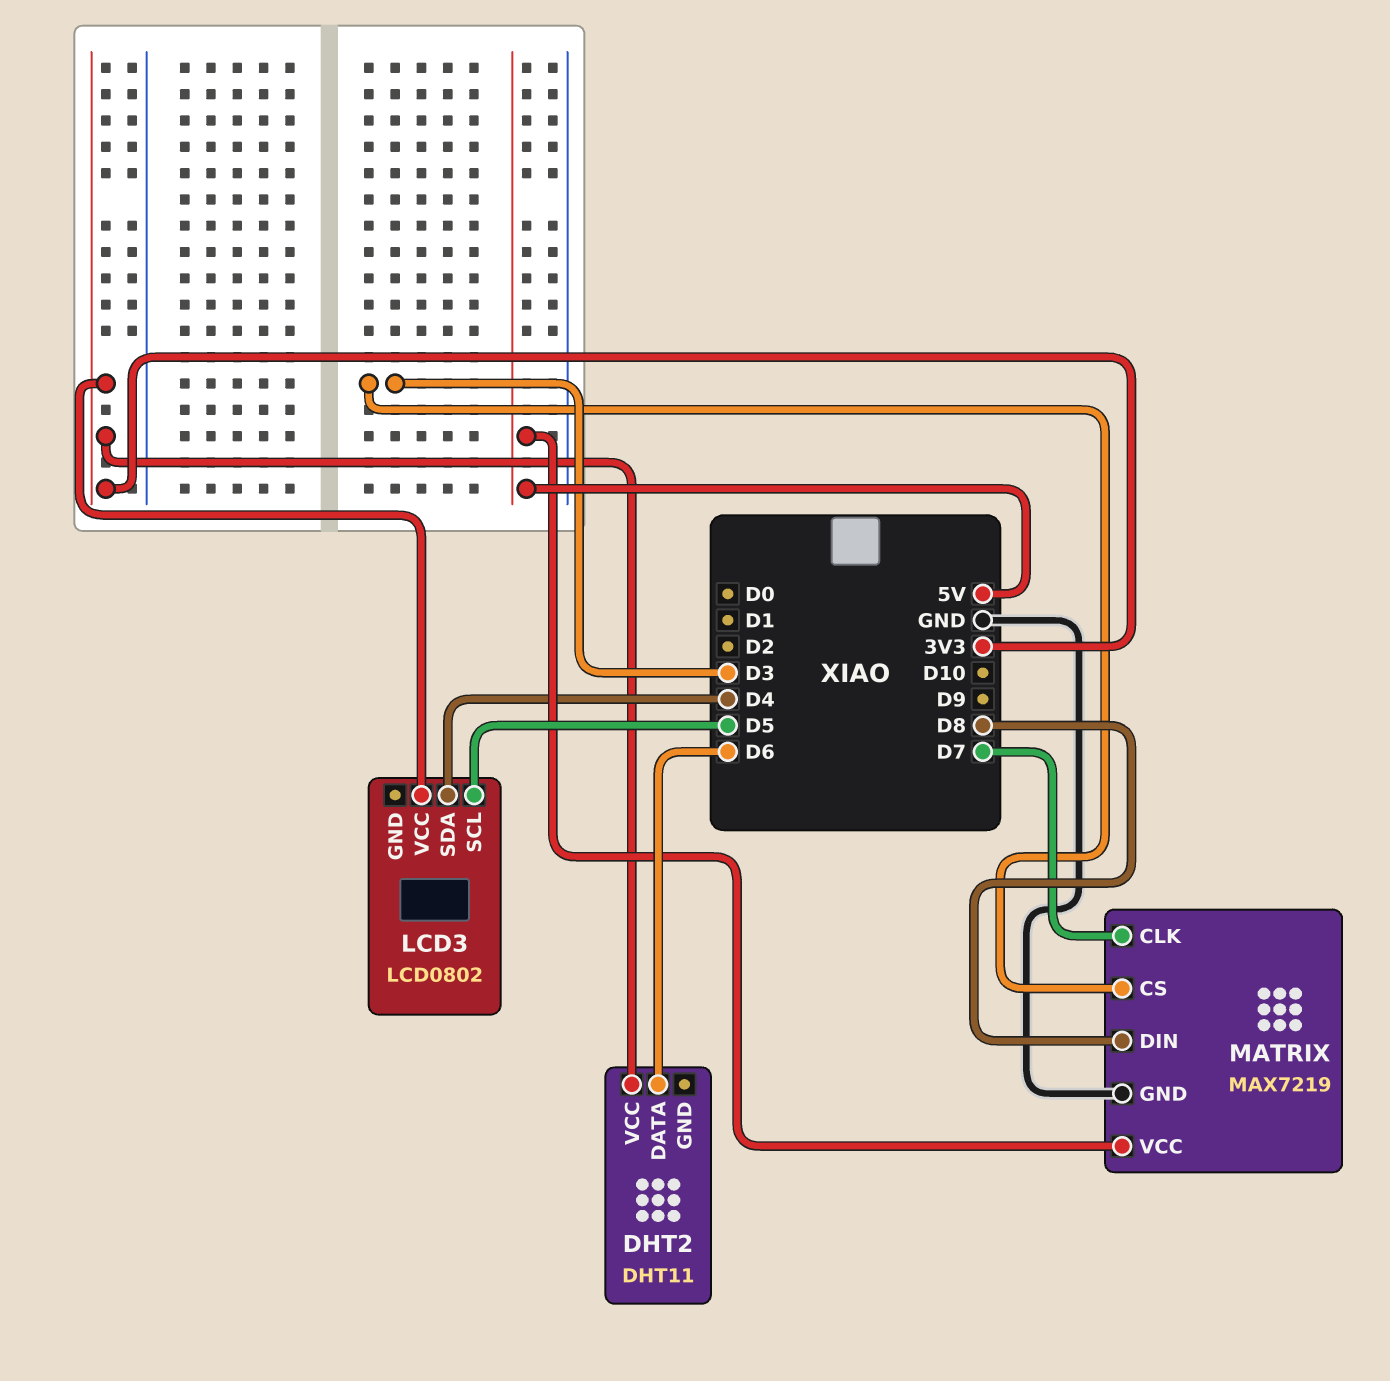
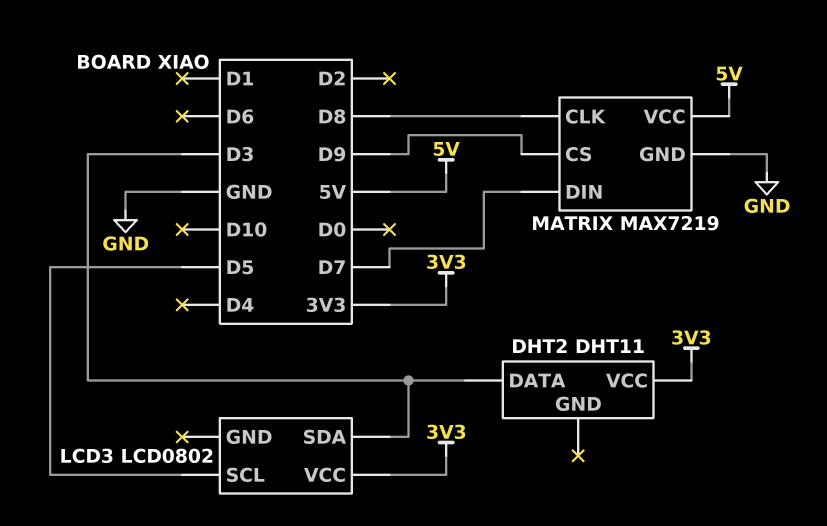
DHT2 pin DATA: D6 -> D3
LCD3 pin SDA: D4 -> D3
MATRIX pin CLK: D7 -> D8
MATRIX pin CS: D3 -> D9
MATRIX pin DIN: D8 -> D7

